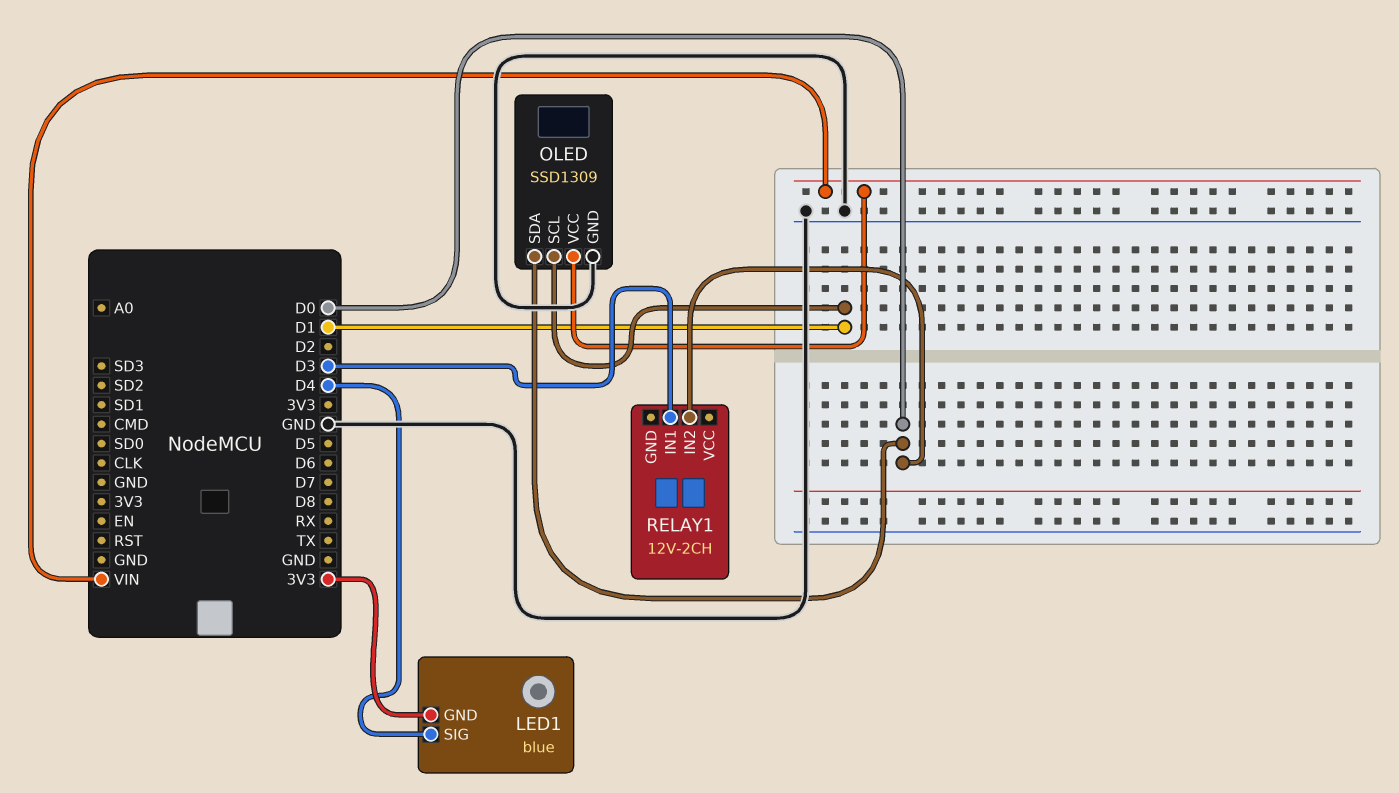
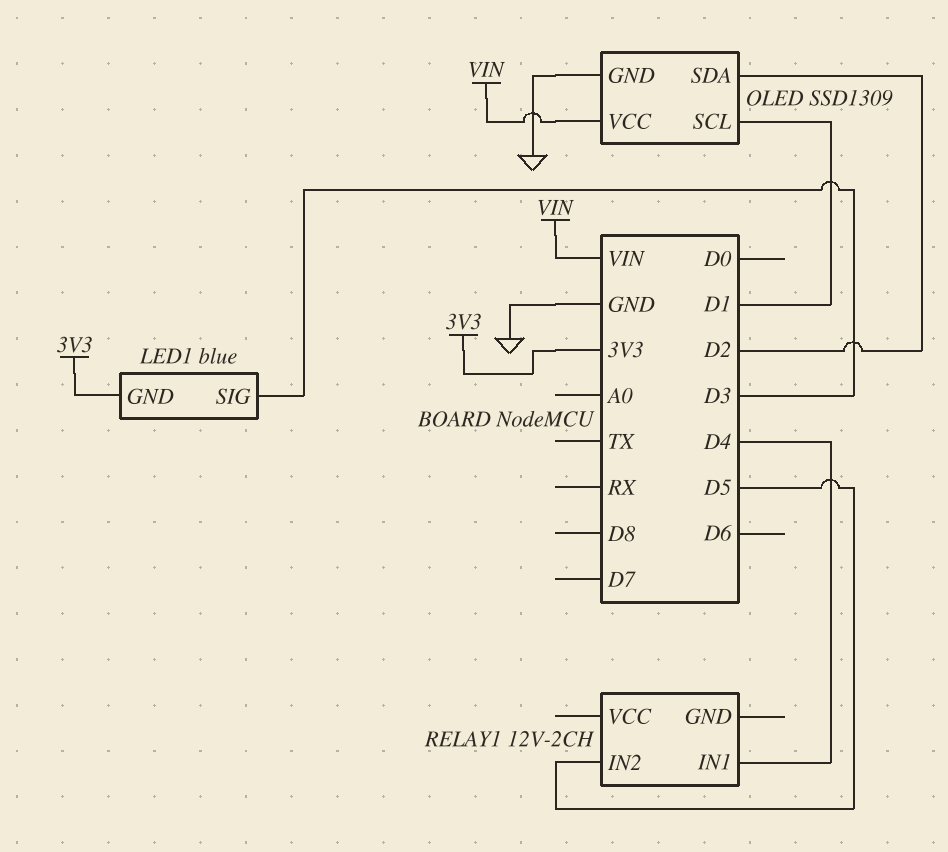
LED1 pin SIG: D4 -> D3
OLED pin SDA: D0 -> D2
RELAY1 pin IN1: D3 -> D4
RELAY1 pin IN2: D0 -> D5

